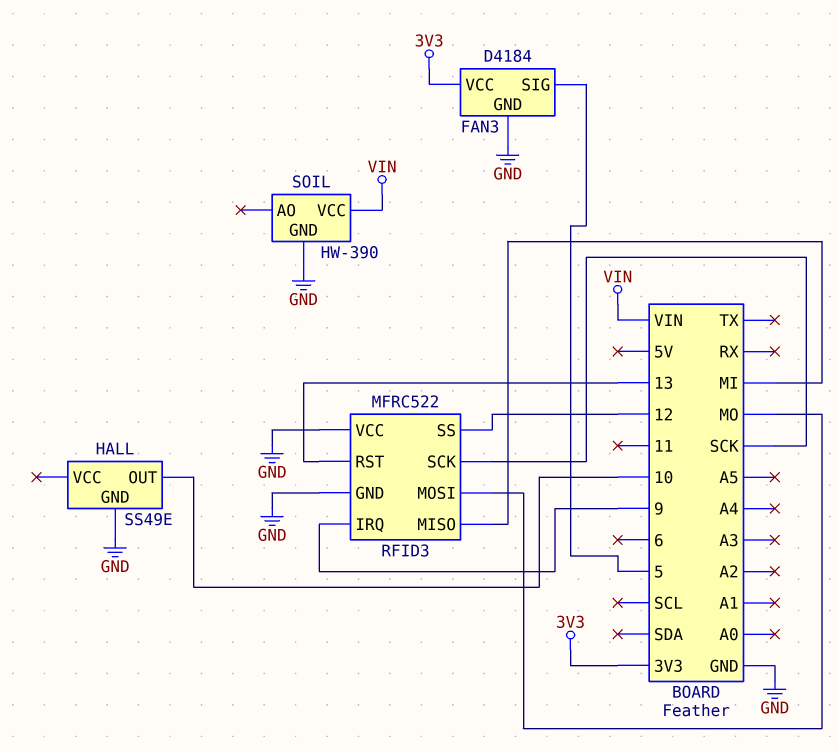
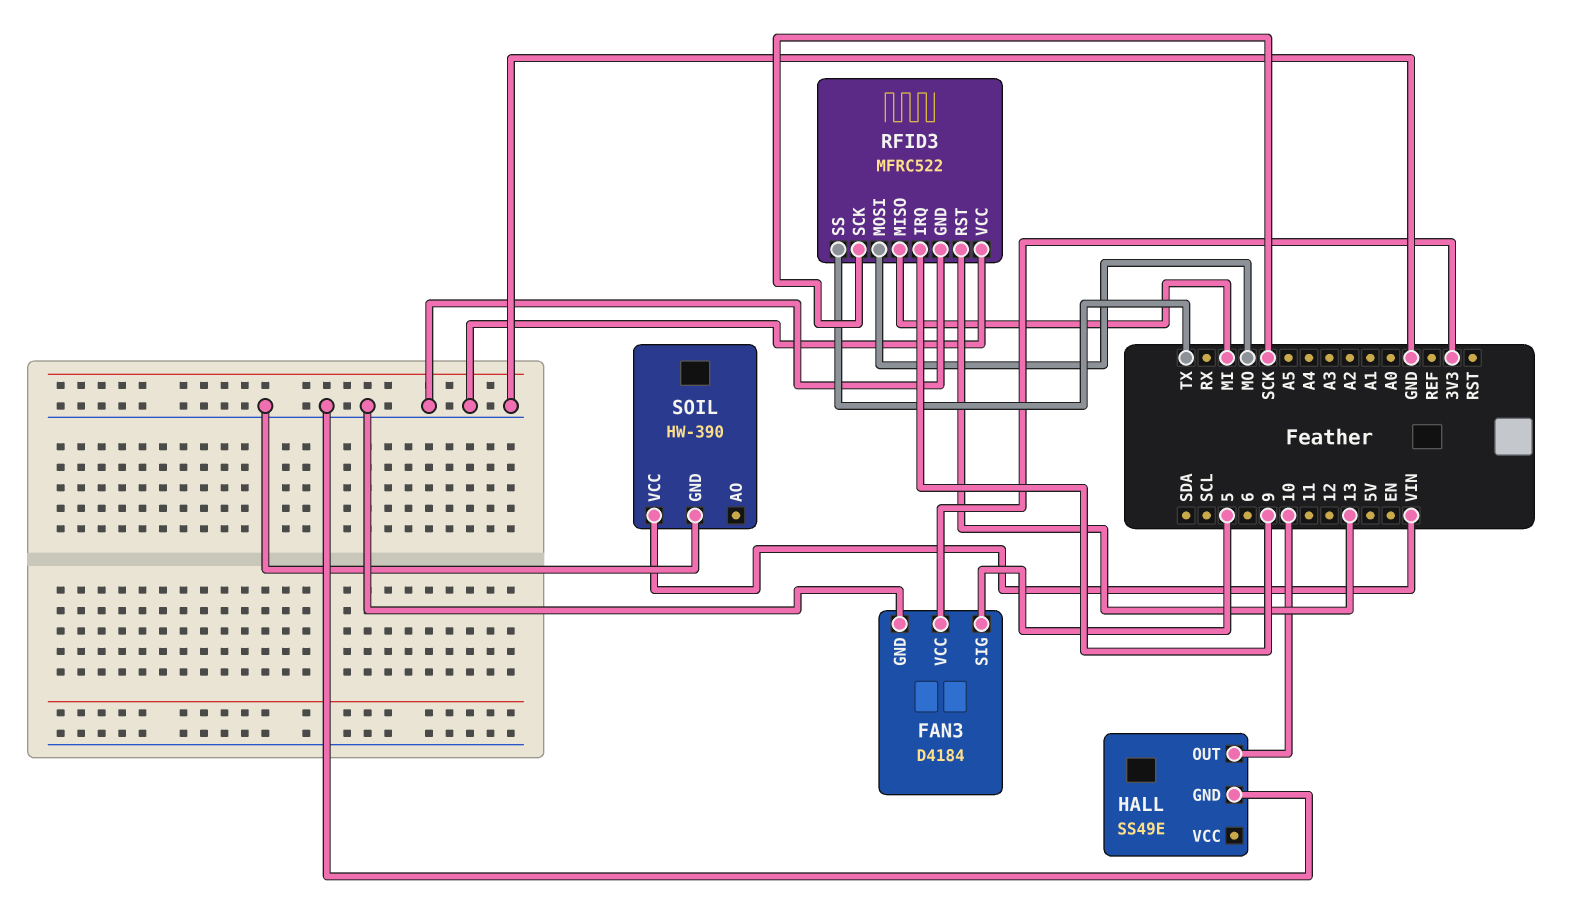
RFID3 pin SS: 12 -> TX

